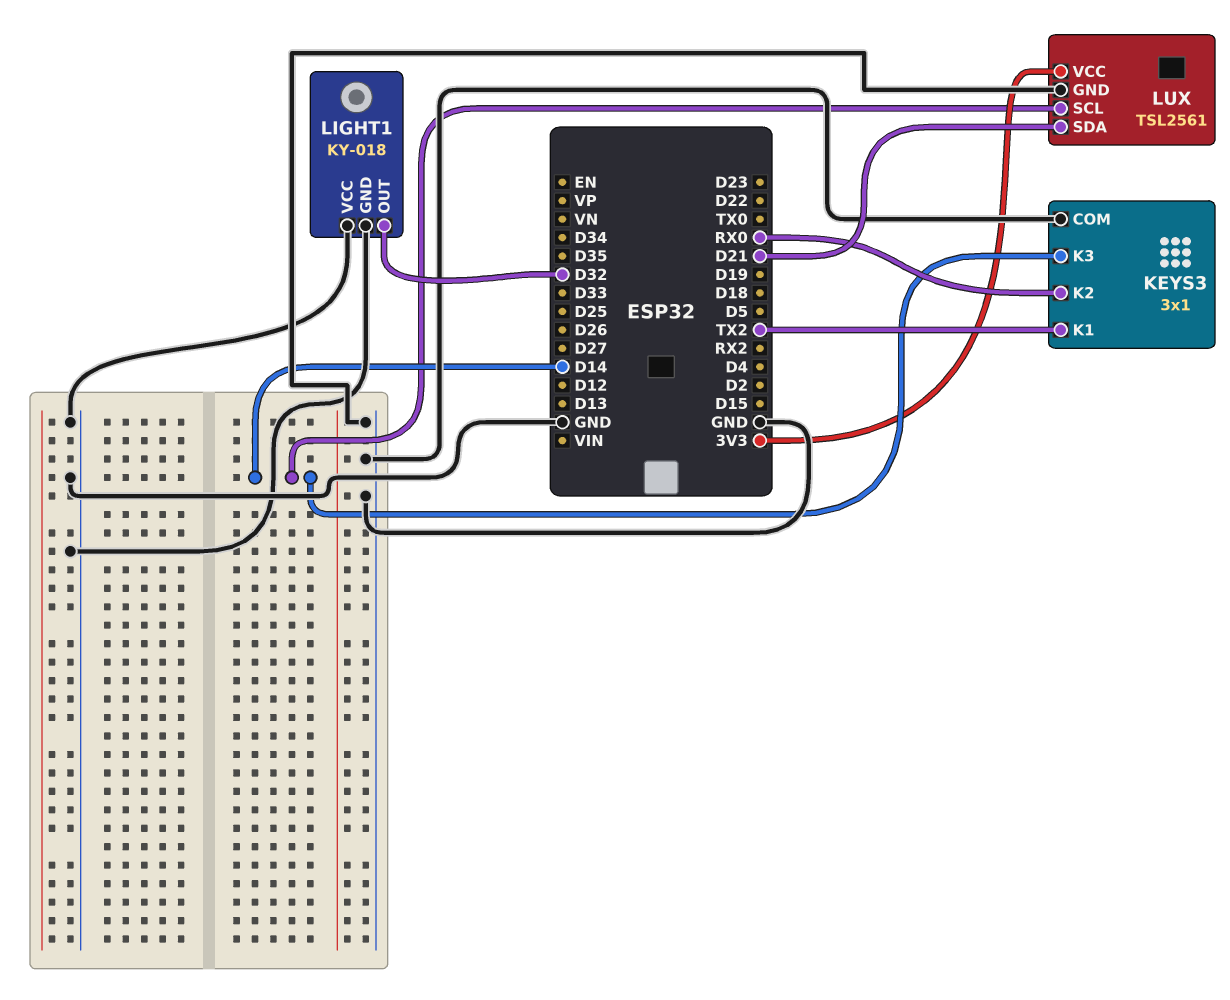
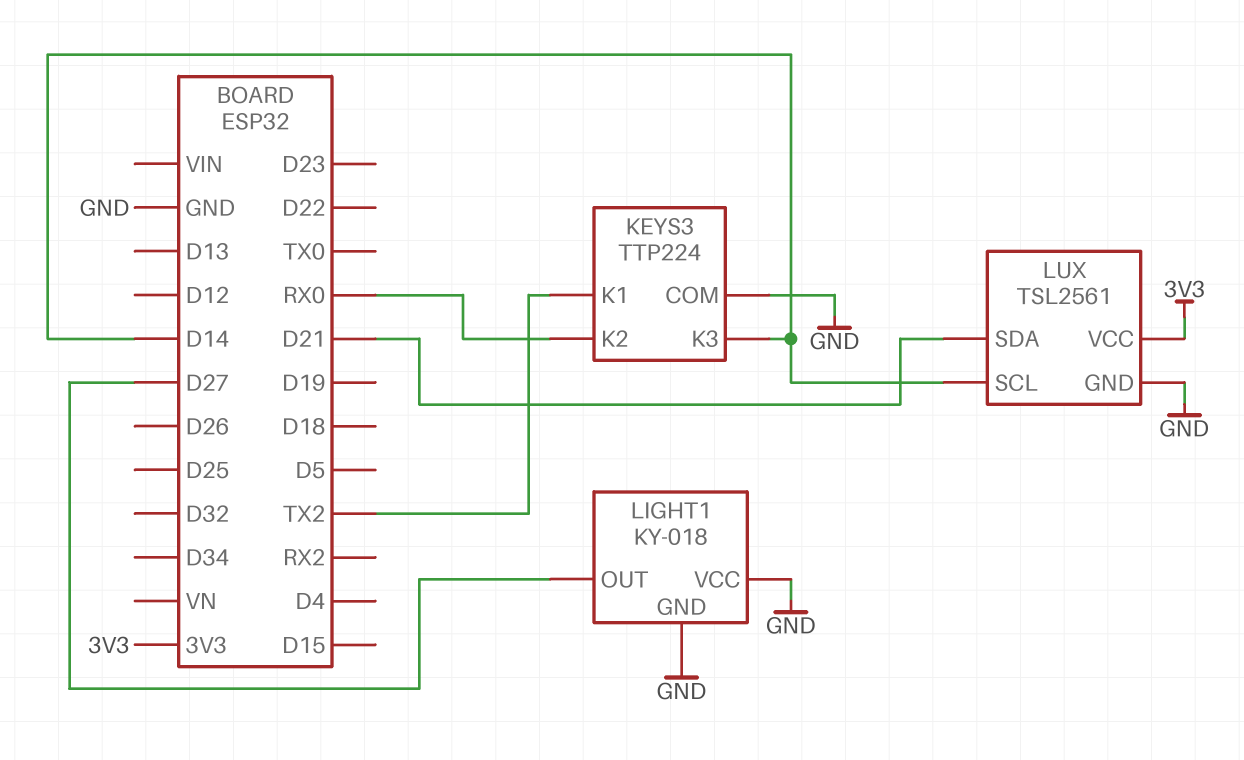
KEYS3: 3x1 -> TTP224
LIGHT1 pin OUT: D32 -> D27

